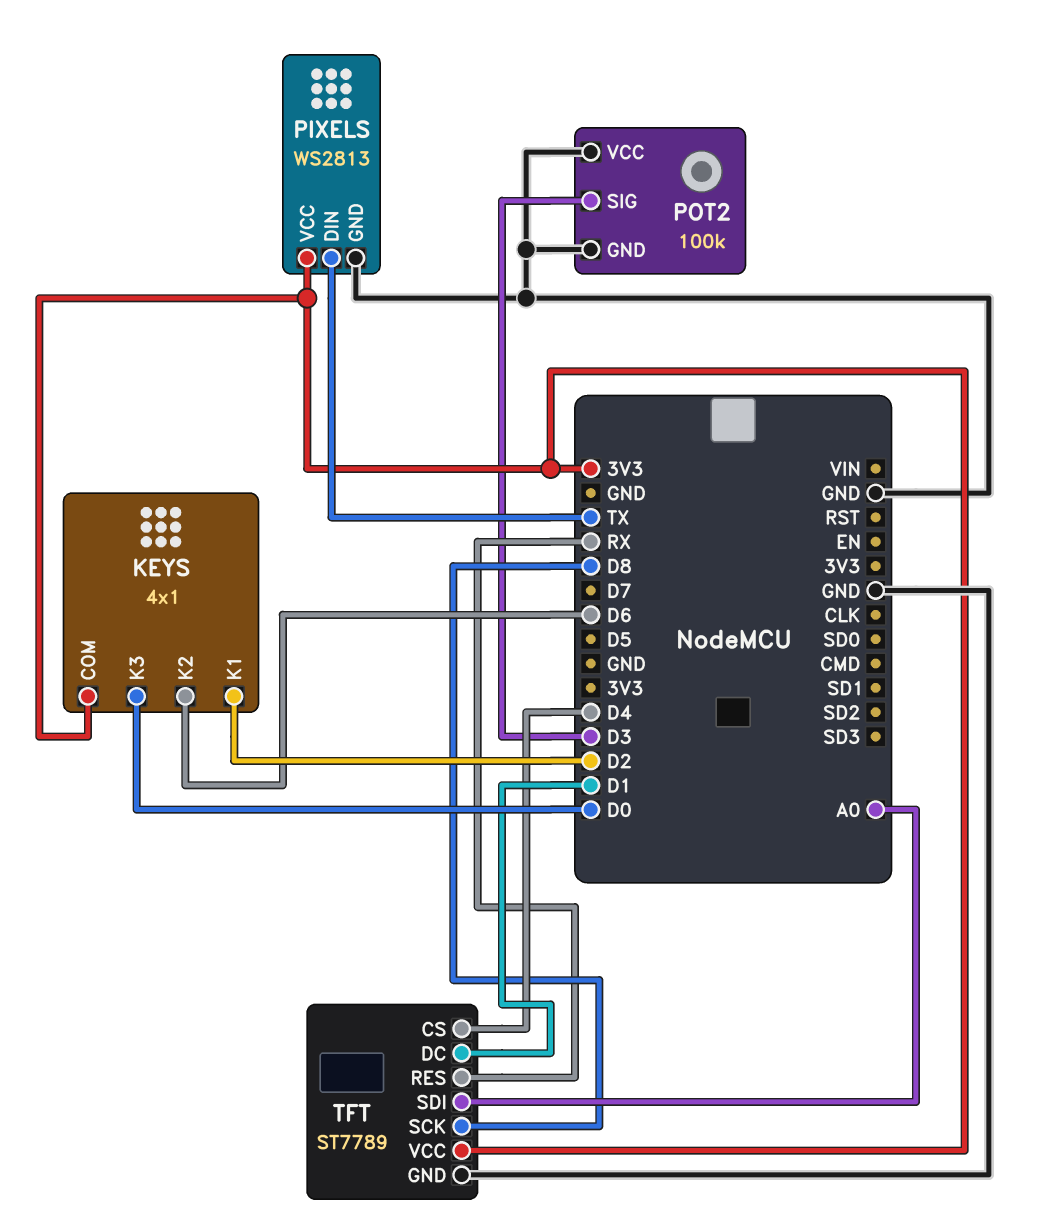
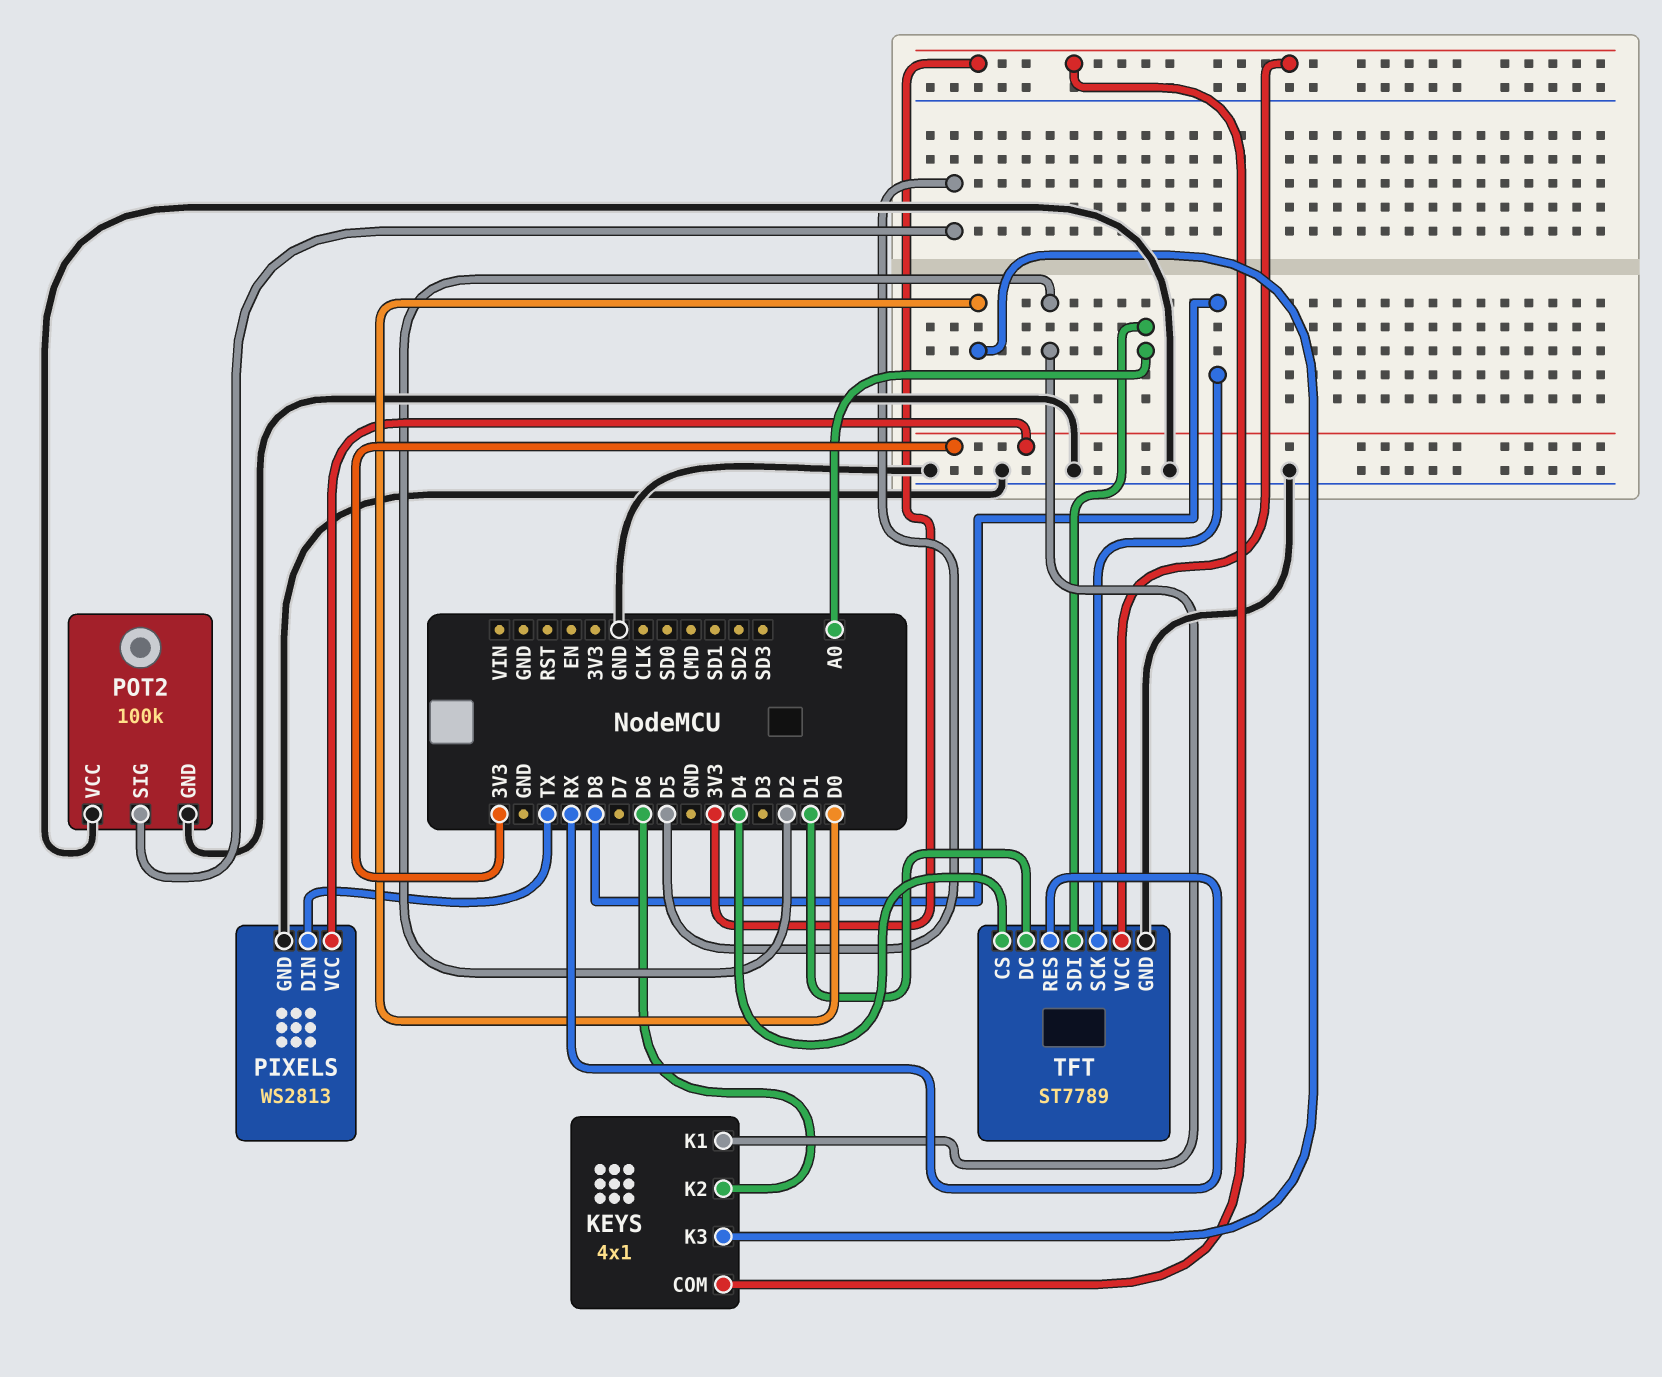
POT2 pin SIG: D3 -> D5

